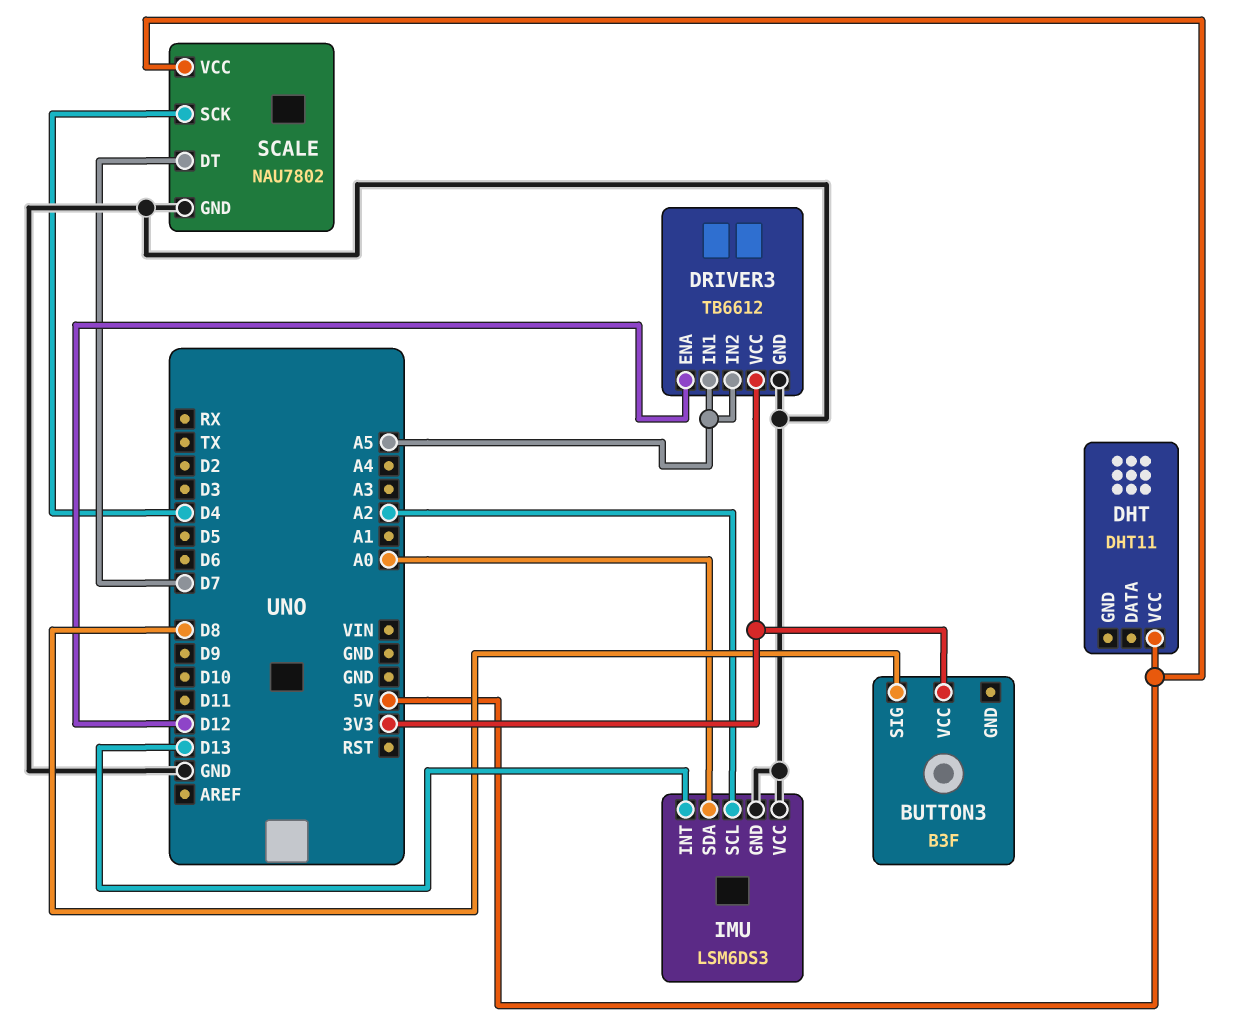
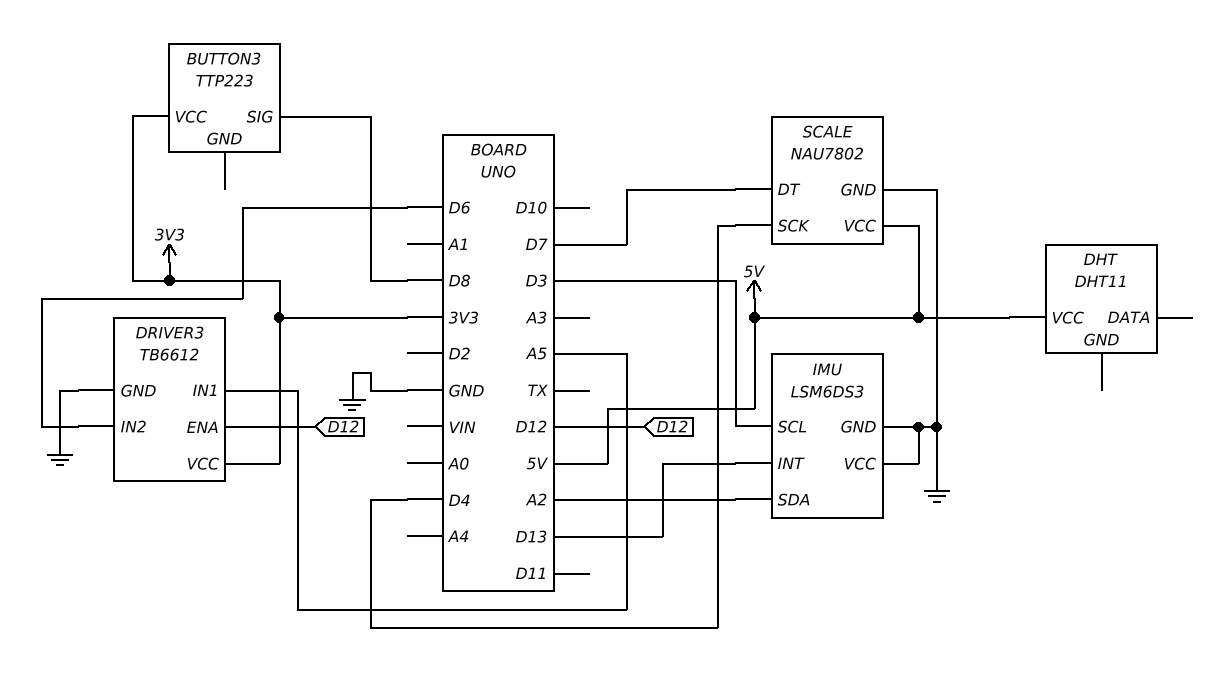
BUTTON3: B3F -> TTP223
DRIVER3 pin IN2: A5 -> D6
IMU pin SCL: A2 -> D3
IMU pin SDA: A0 -> A2

